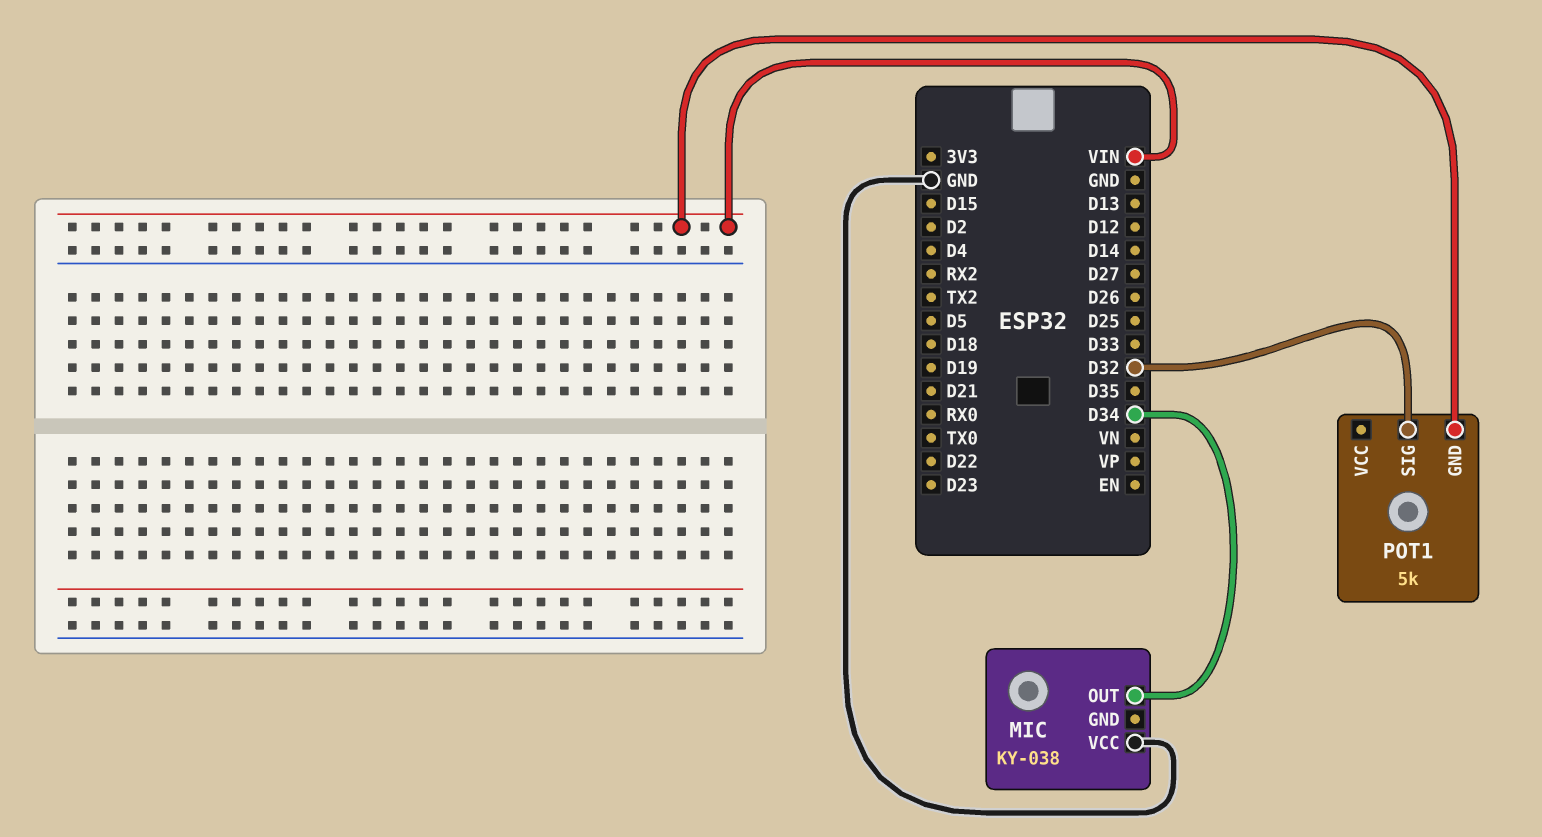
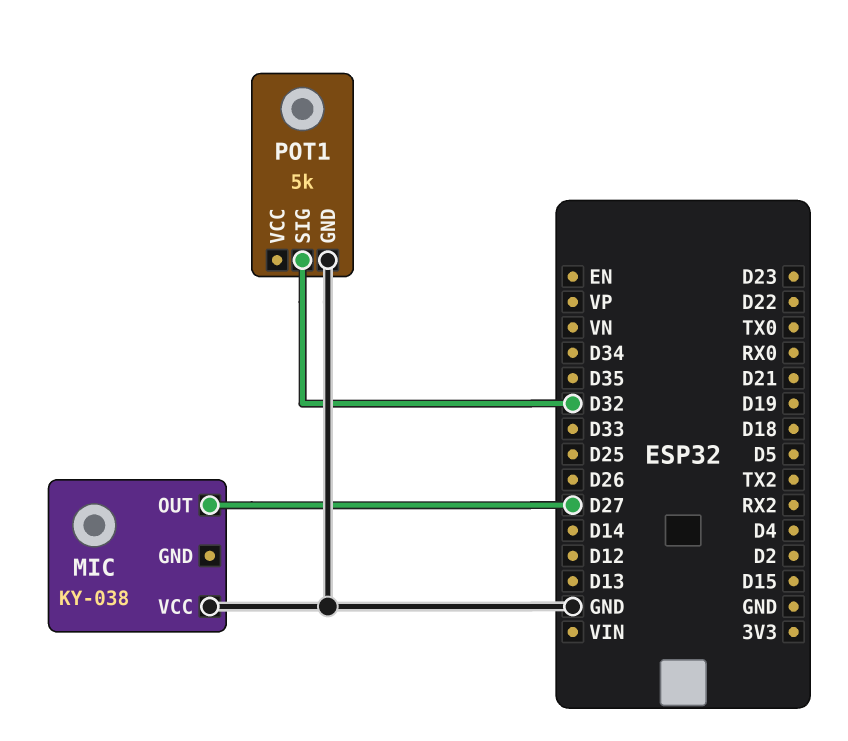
MIC pin OUT: D34 -> D27
POT1 pin GND: VIN -> GND

